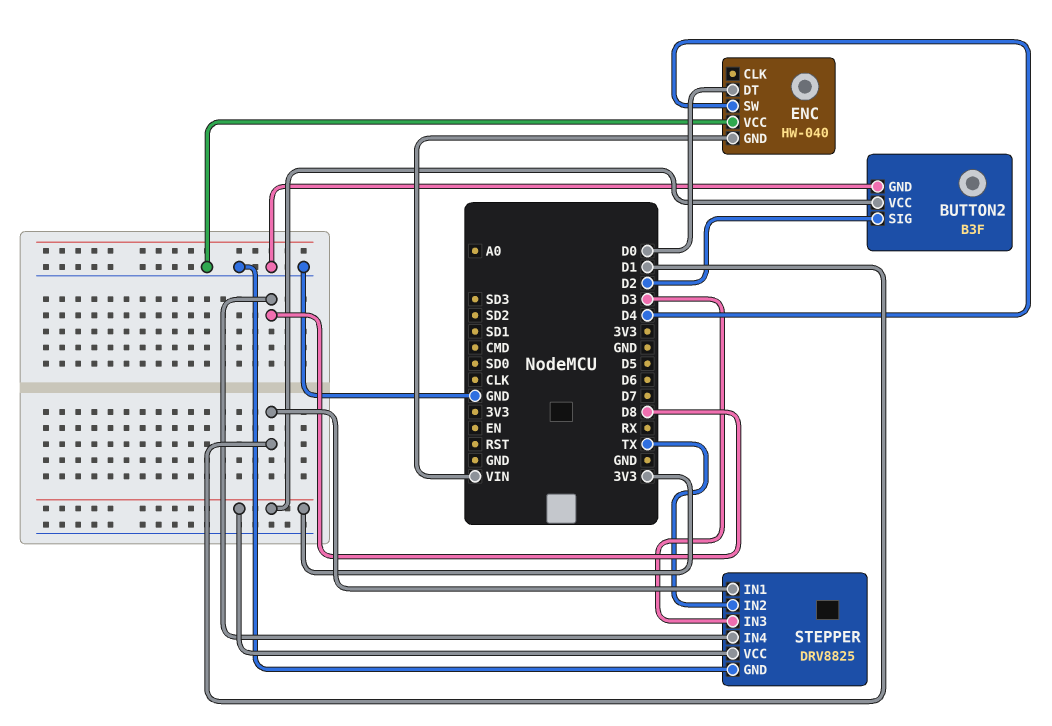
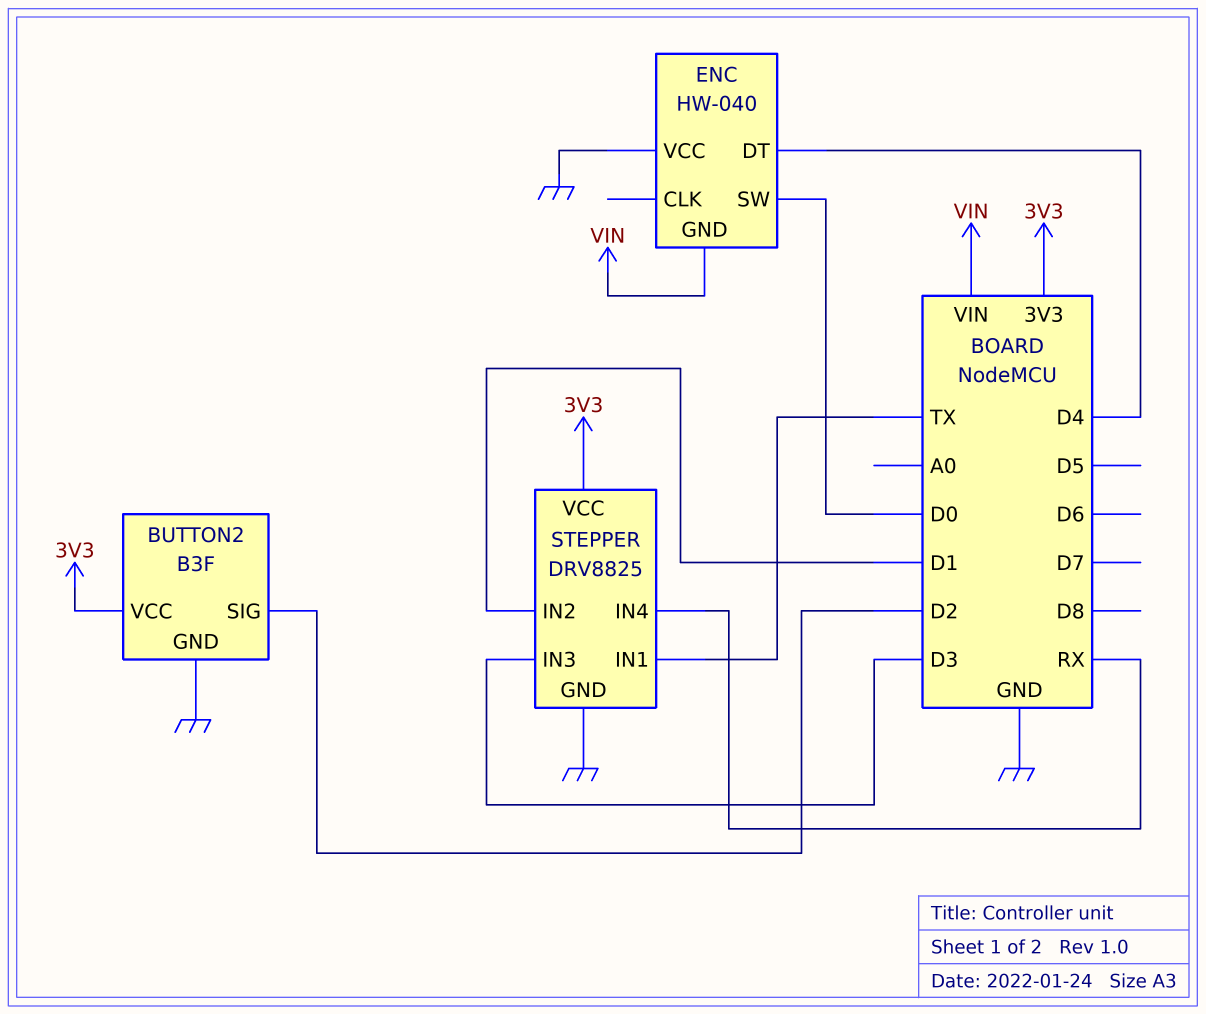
ENC pin DT: D0 -> D4
ENC pin SW: D4 -> D0
STEPPER pin IN1: D1 -> TX
STEPPER pin IN2: TX -> D1
STEPPER pin IN4: D8 -> RX

